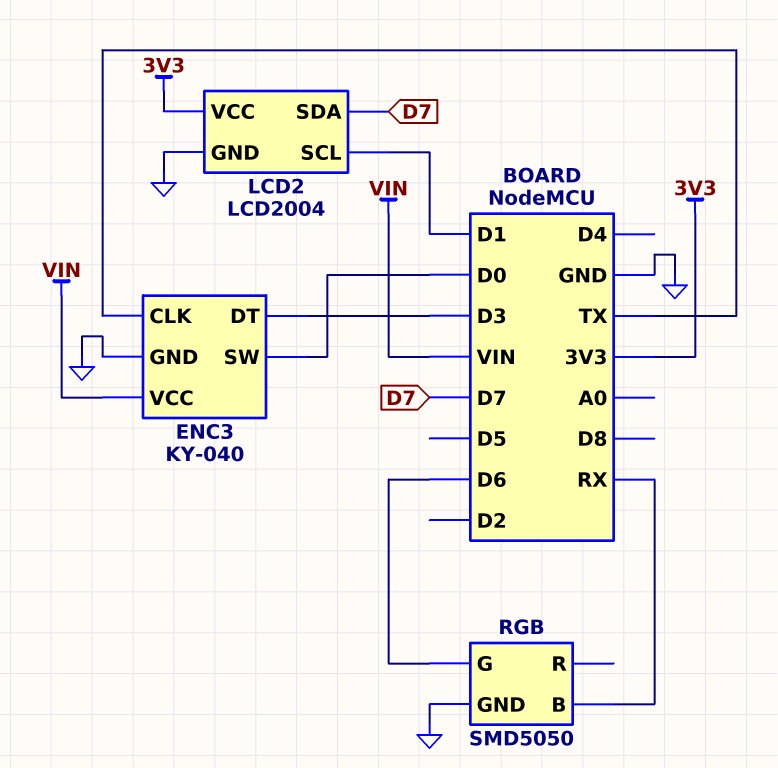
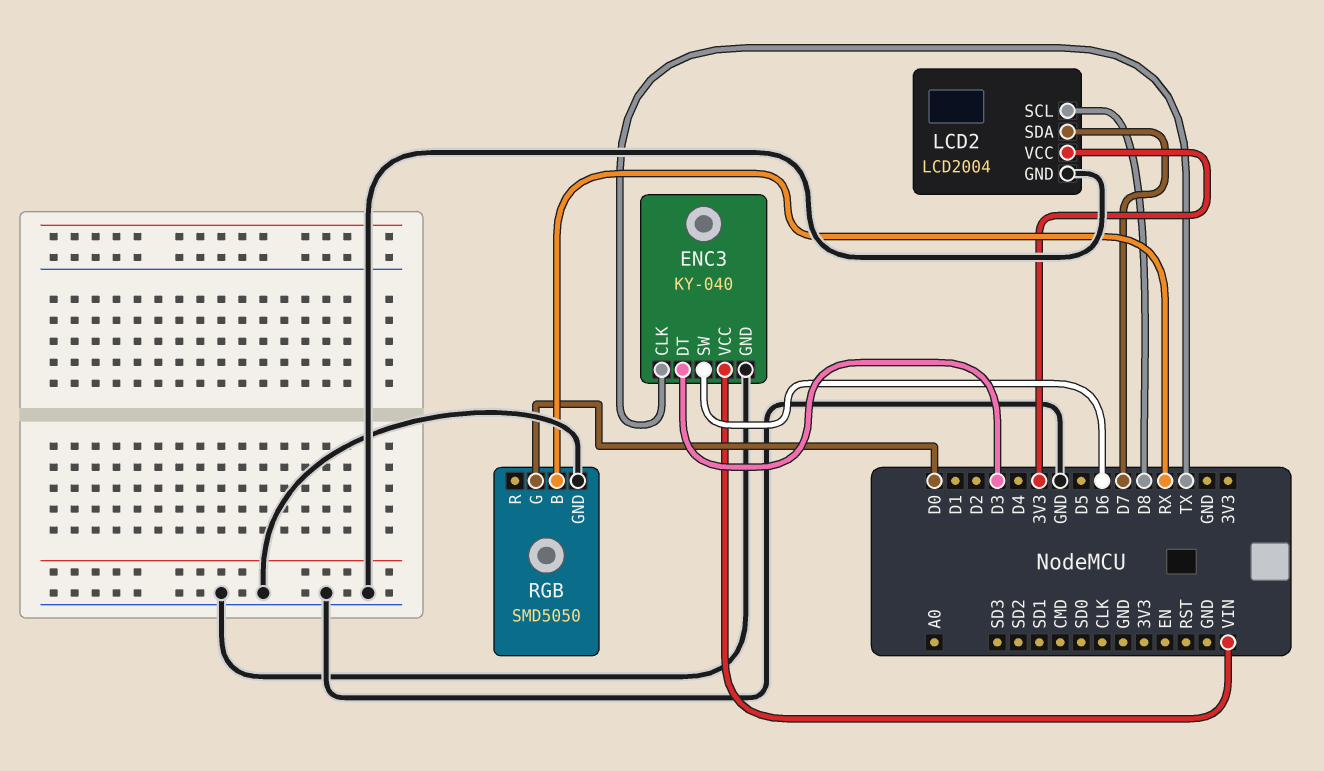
ENC3 pin SW: D0 -> D6
LCD2 pin SCL: D1 -> D8
RGB pin G: D6 -> D0

